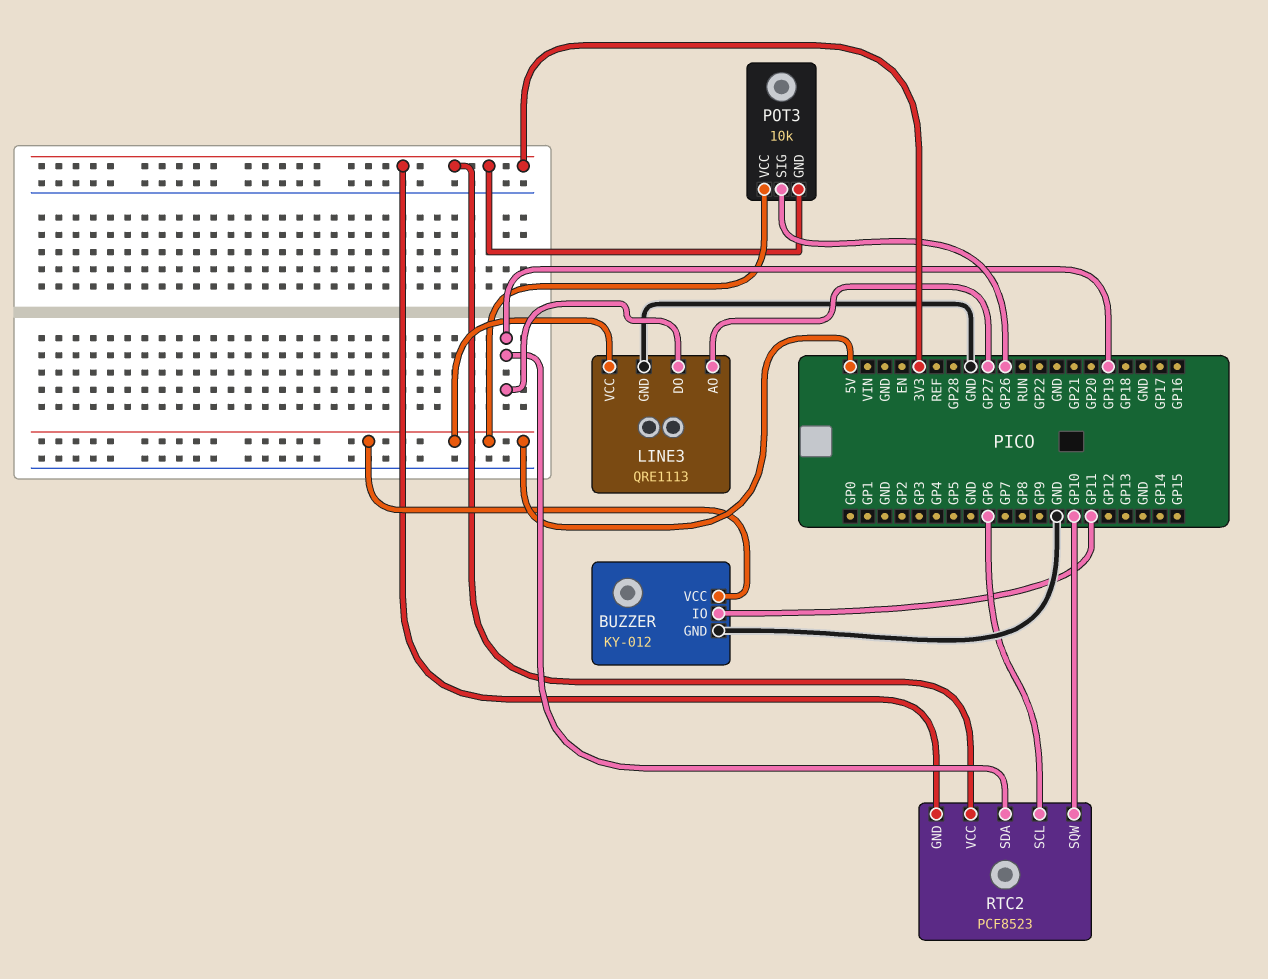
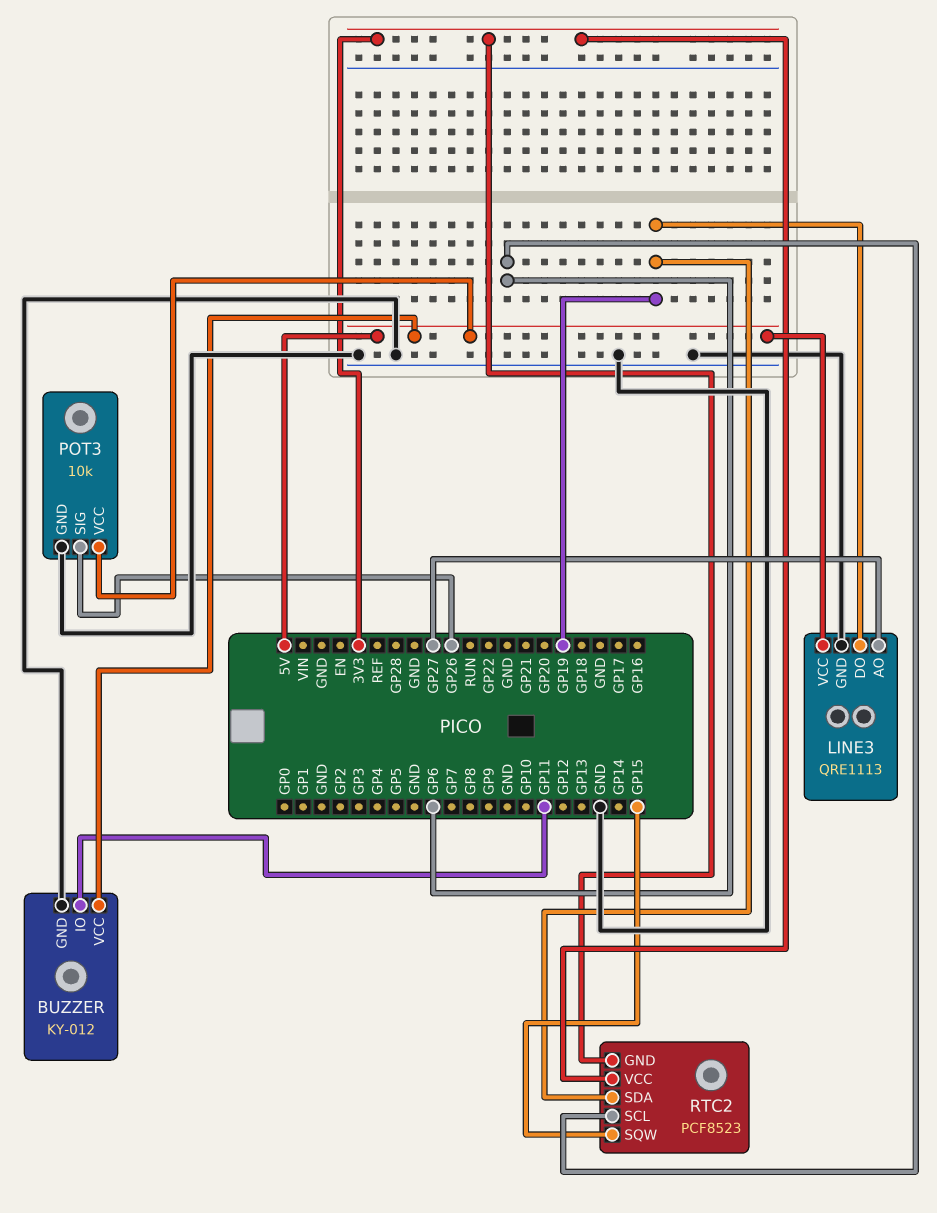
POT3 pin GND: 3V3 -> GND
RTC2 pin SQW: GP10 -> GP15

